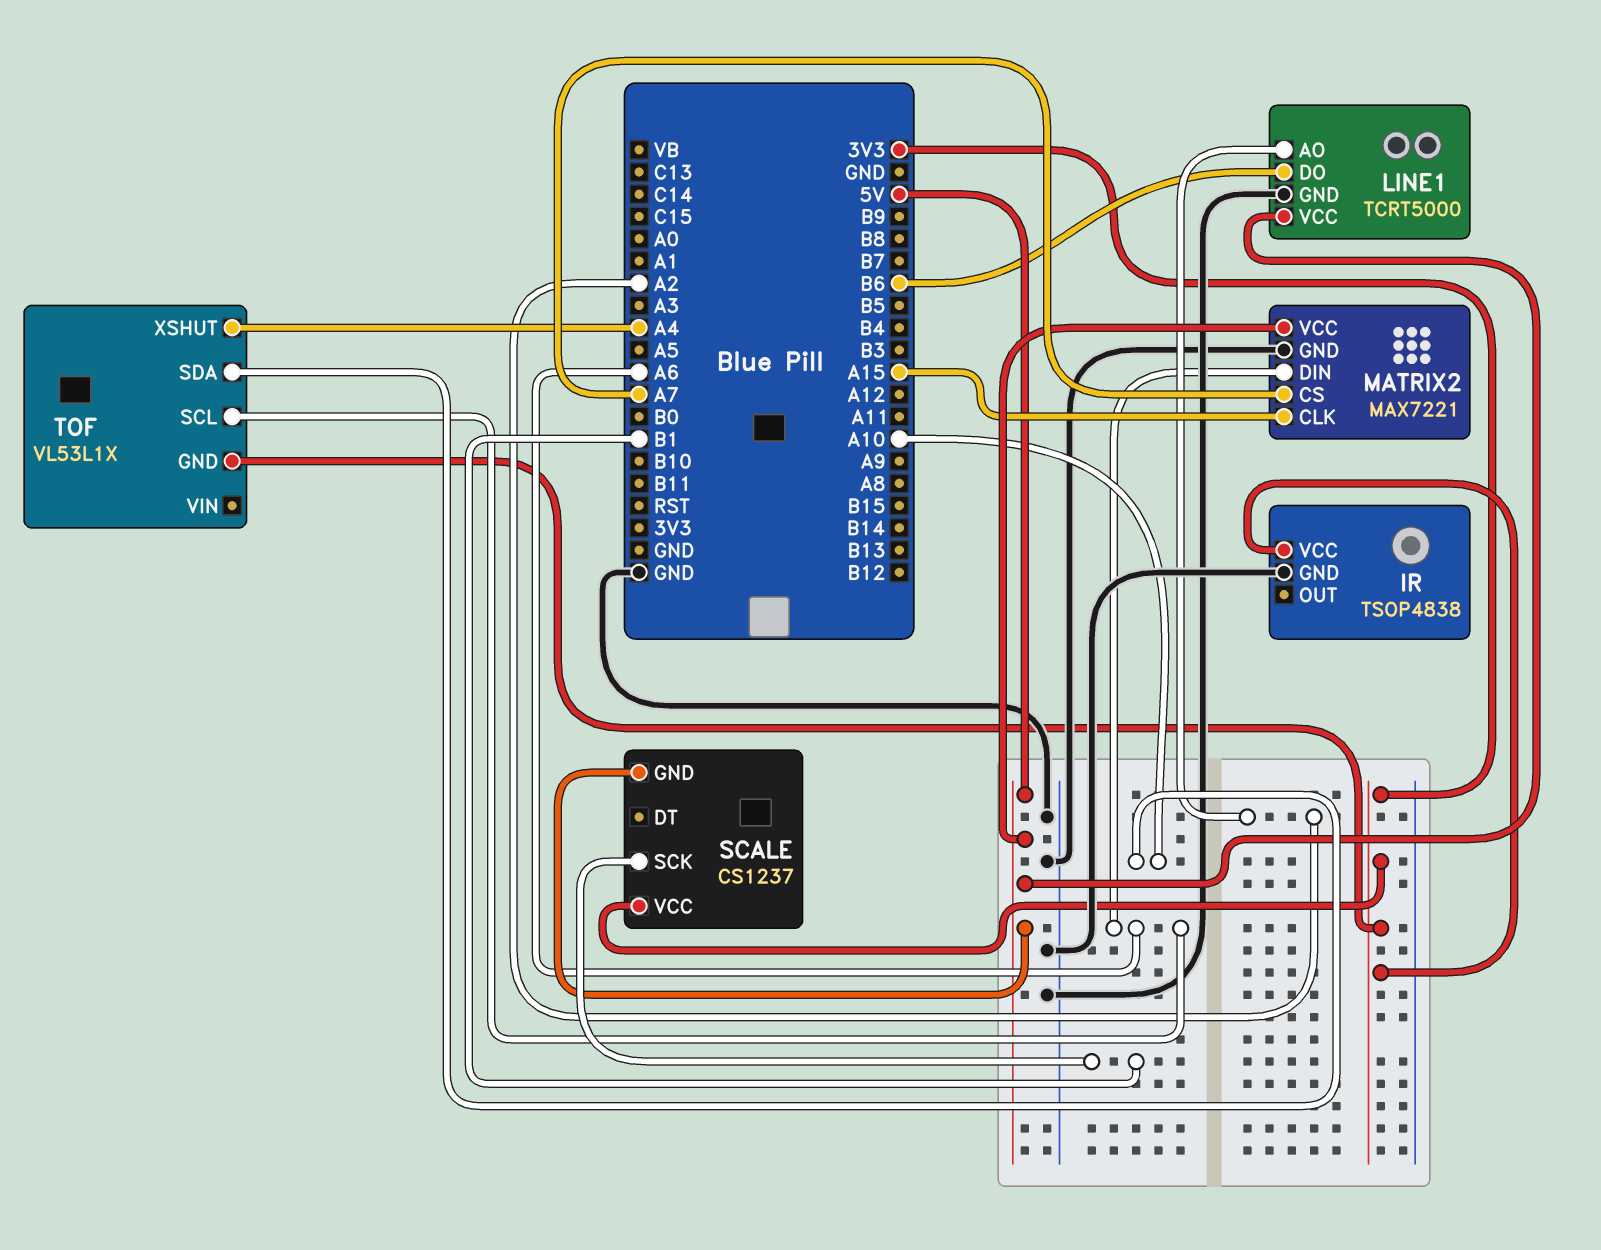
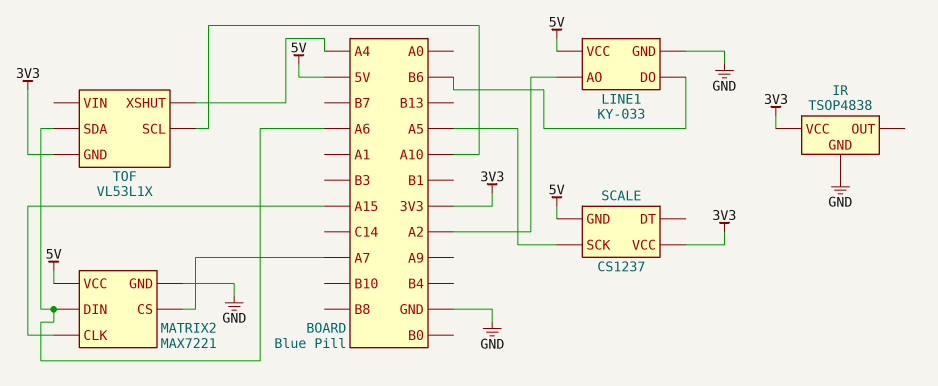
LINE1: TCRT5000 -> KY-033
SCALE pin SCK: B1 -> A5
TOF pin SCL: A6 -> A10
TOF pin SDA: A10 -> A6

